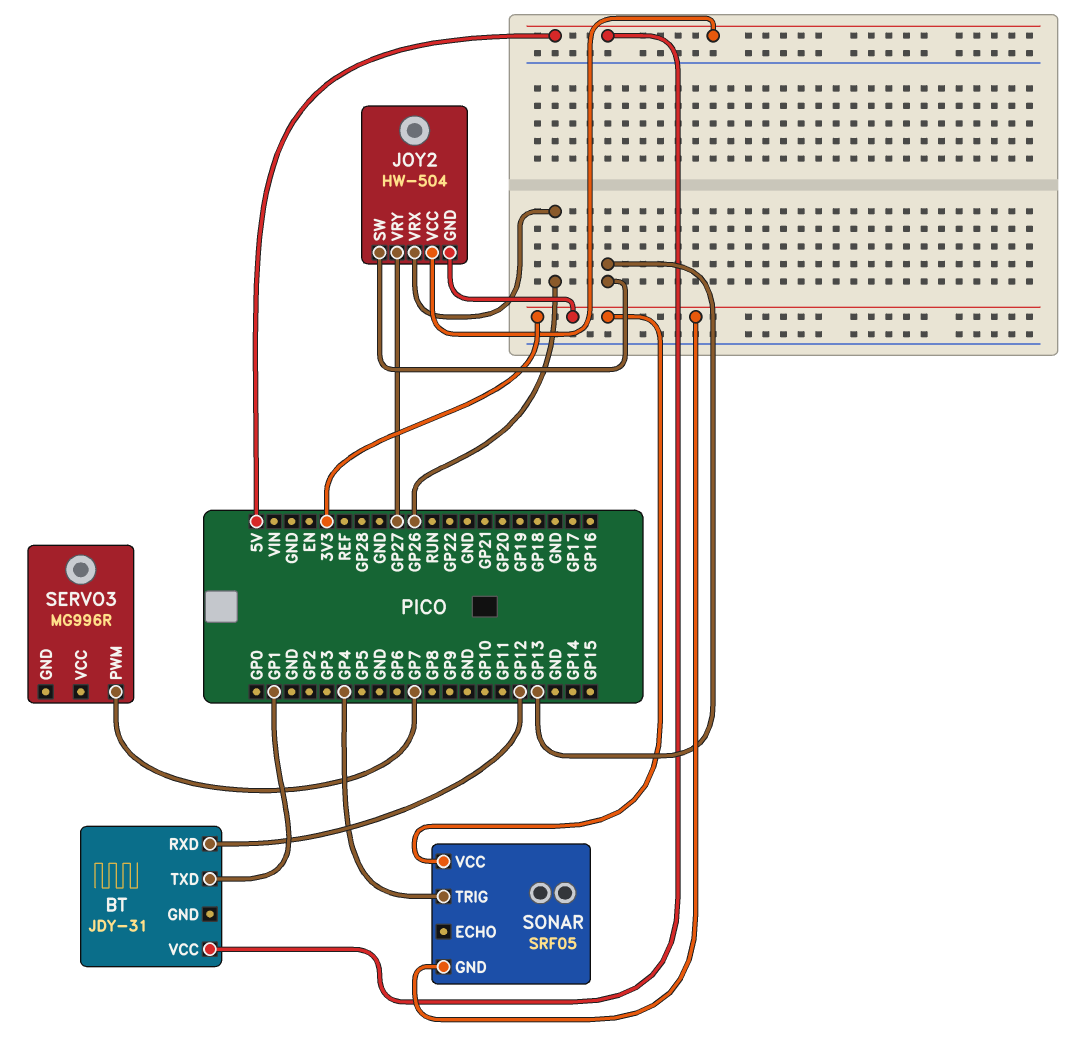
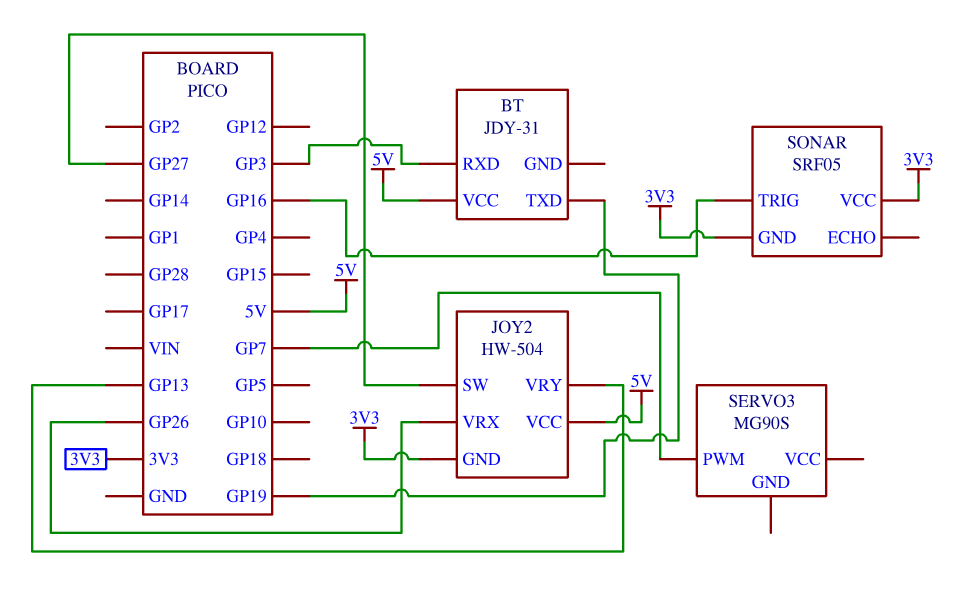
BT pin RXD: GP12 -> GP3
BT pin TXD: GP1 -> GP19
JOY2 pin SW: GP13 -> GP27
JOY2 pin VRY: GP27 -> GP13
SERVO3: MG996R -> MG90S
SONAR pin TRIG: GP4 -> GP16

